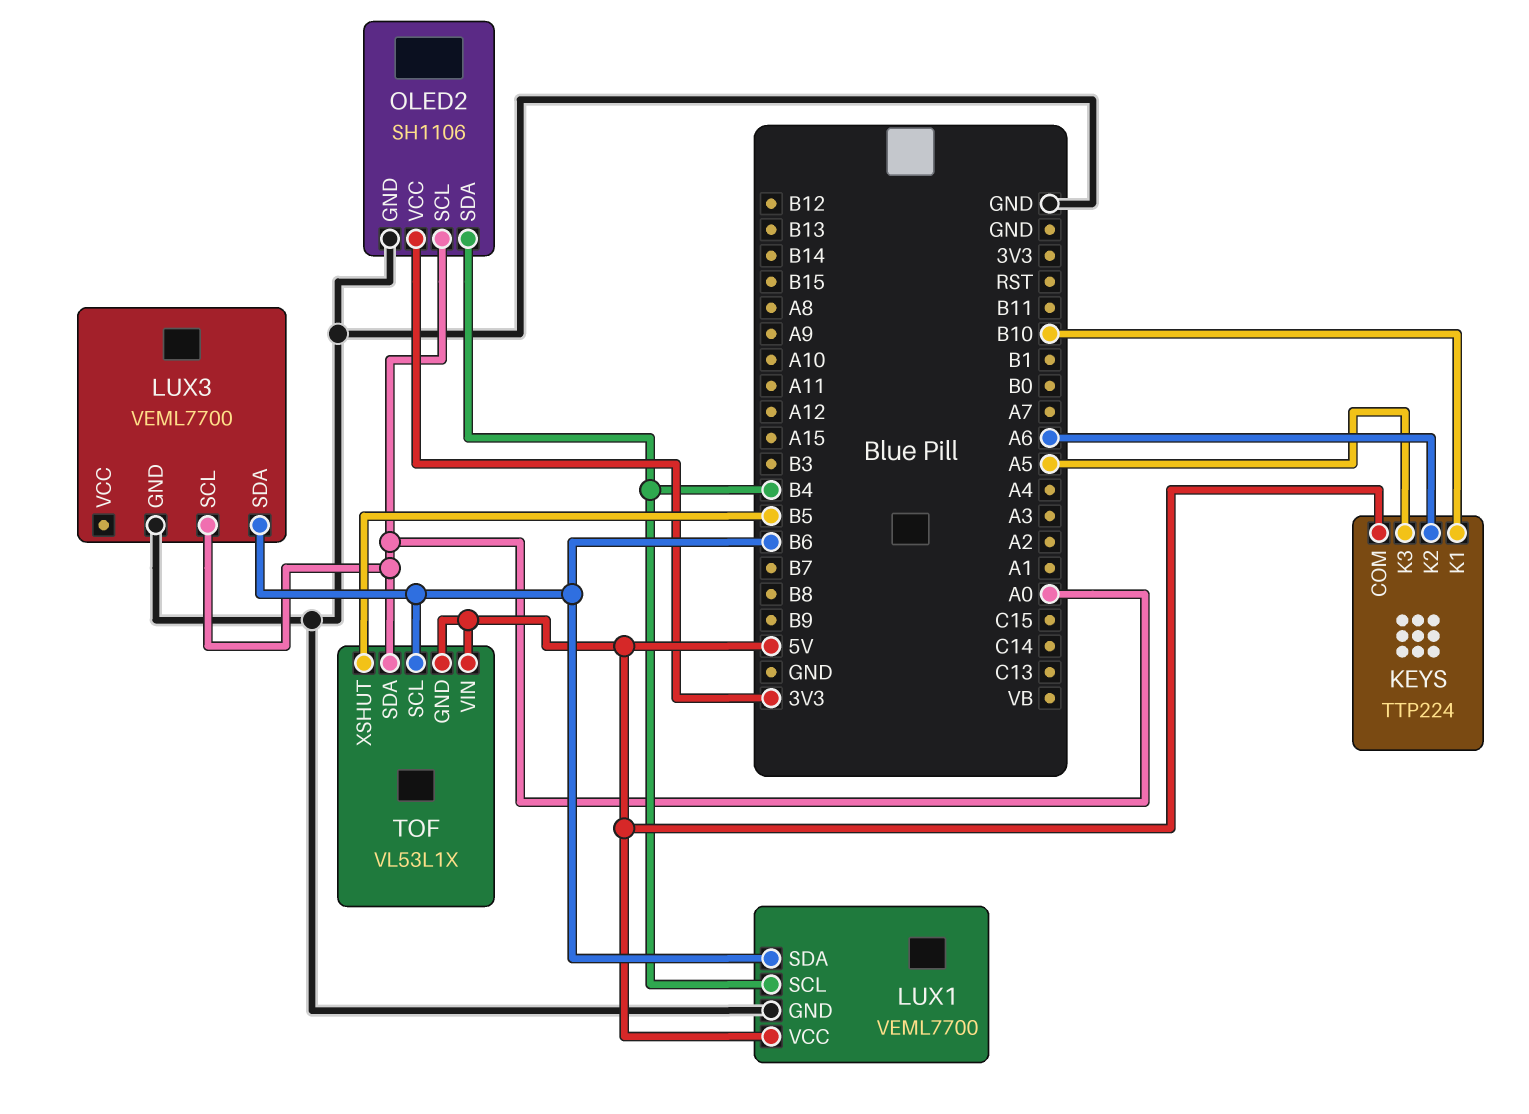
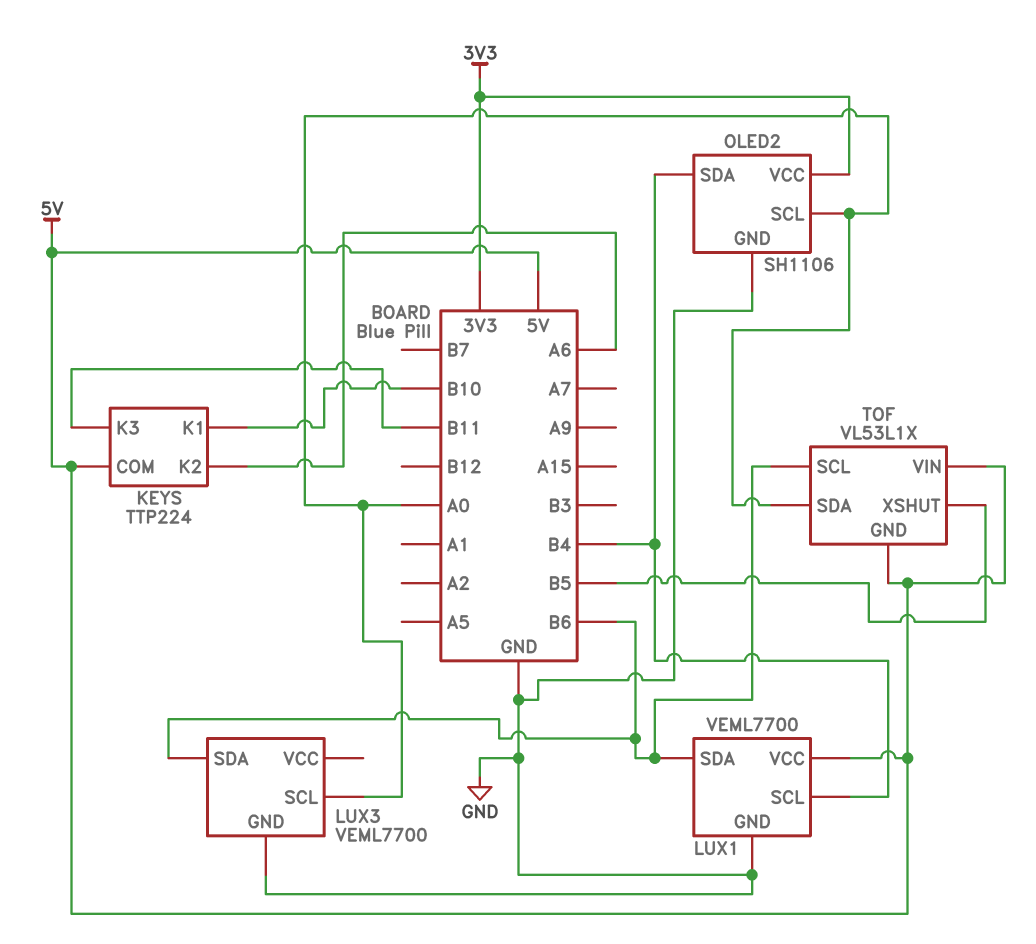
KEYS pin K3: A5 -> B11

